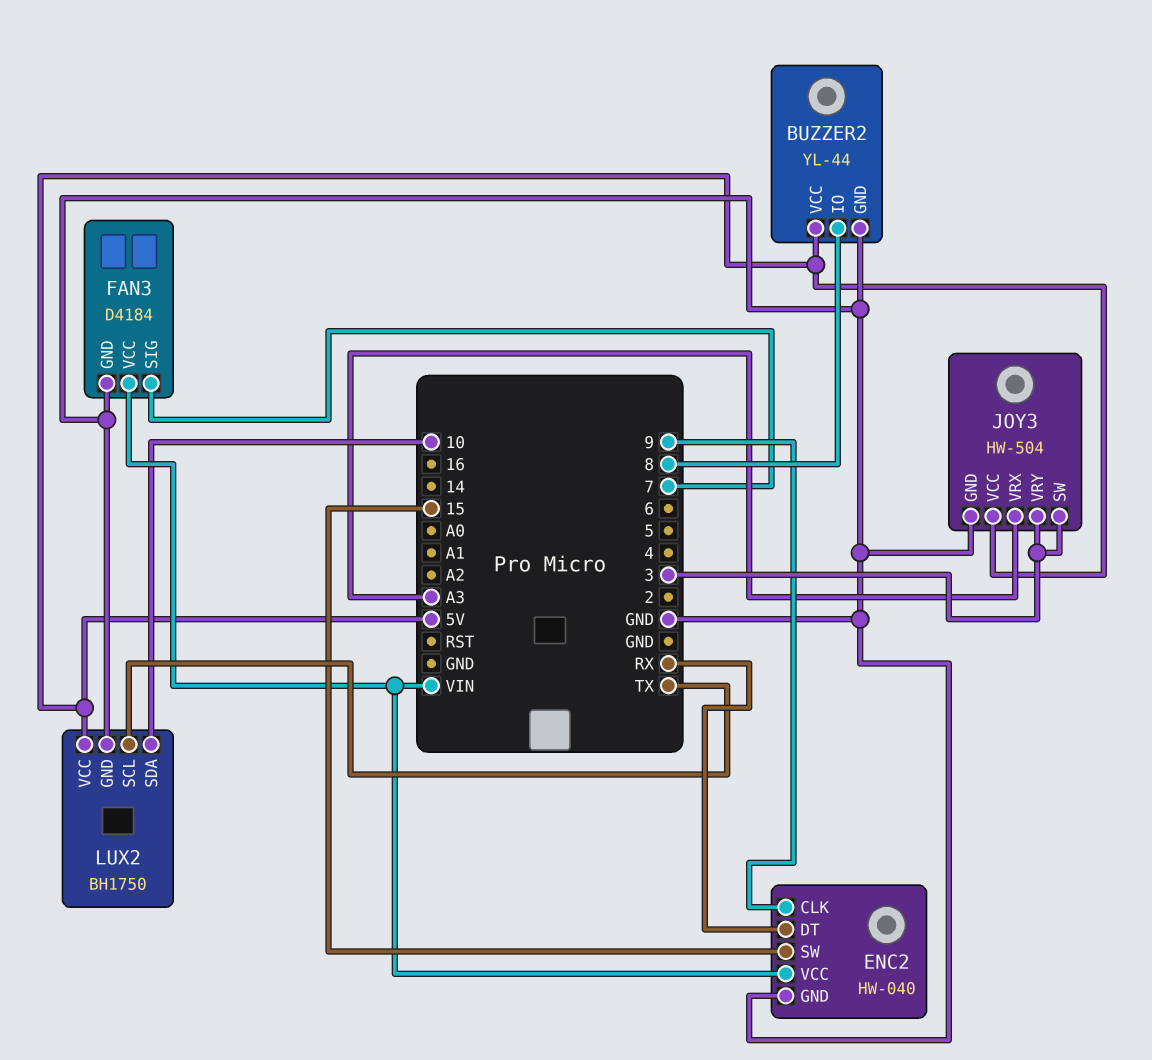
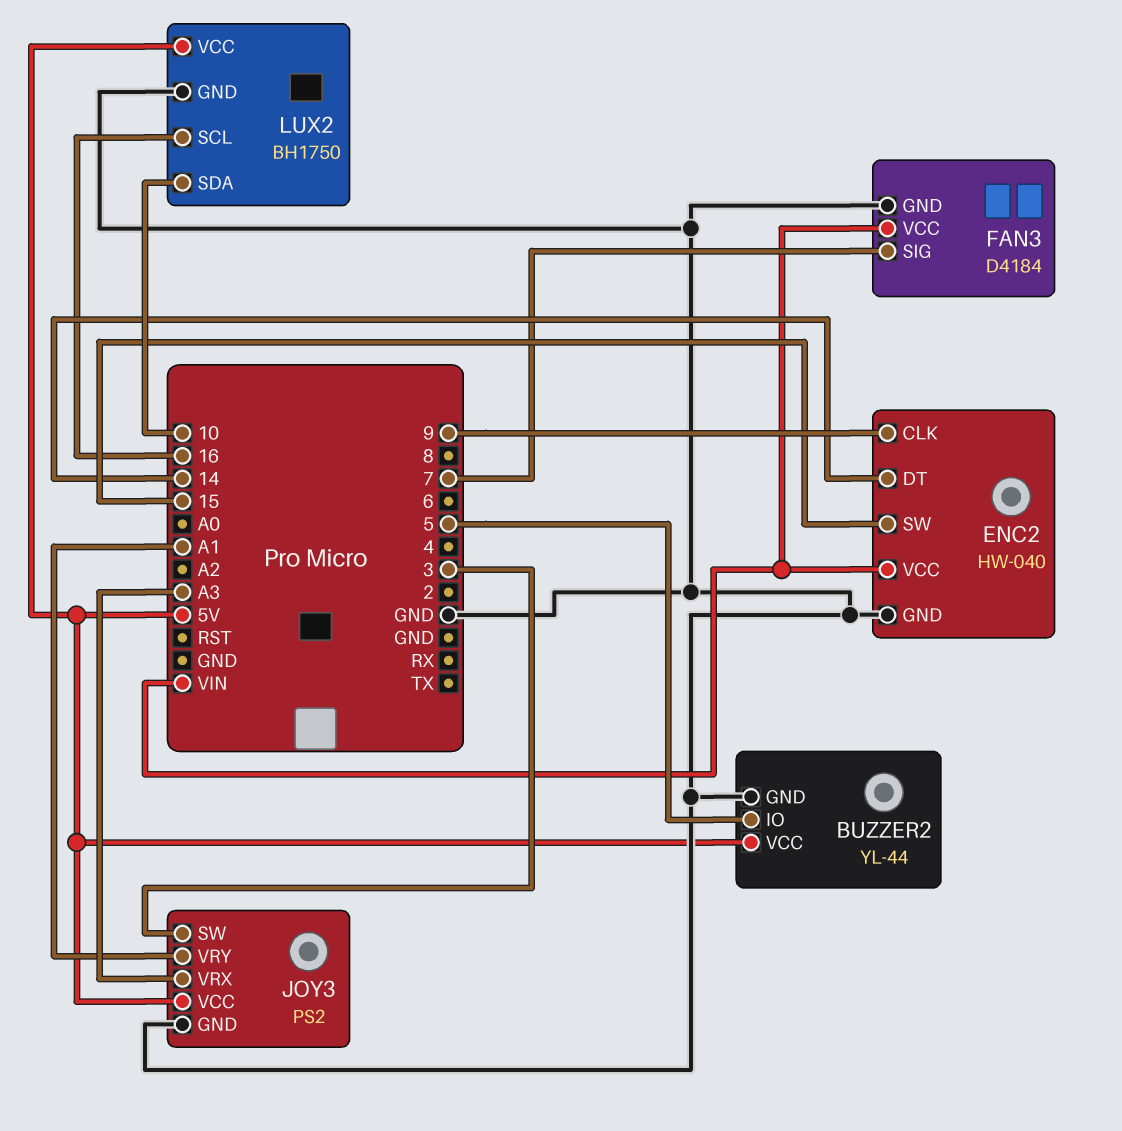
BUZZER2 pin IO: 8 -> 5
ENC2 pin DT: RX -> 14
JOY3: HW-504 -> PS2
JOY3 pin VRY: 3 -> A1
LUX2 pin SCL: TX -> 16

